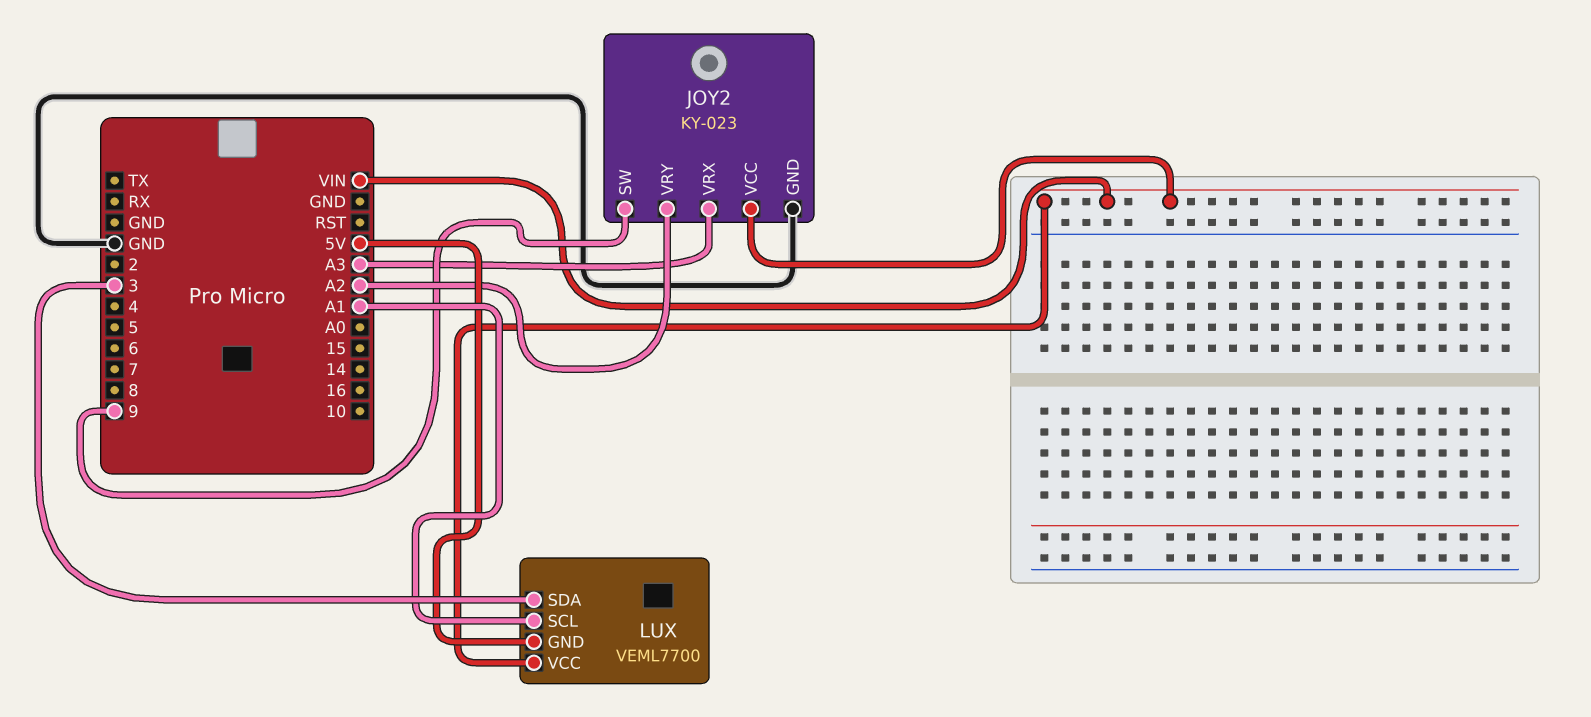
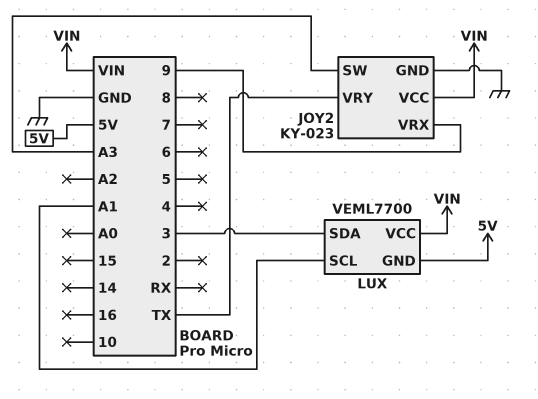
JOY2 pin SW: 9 -> A3
JOY2 pin VRX: A3 -> 9
JOY2 pin VRY: A2 -> TX

